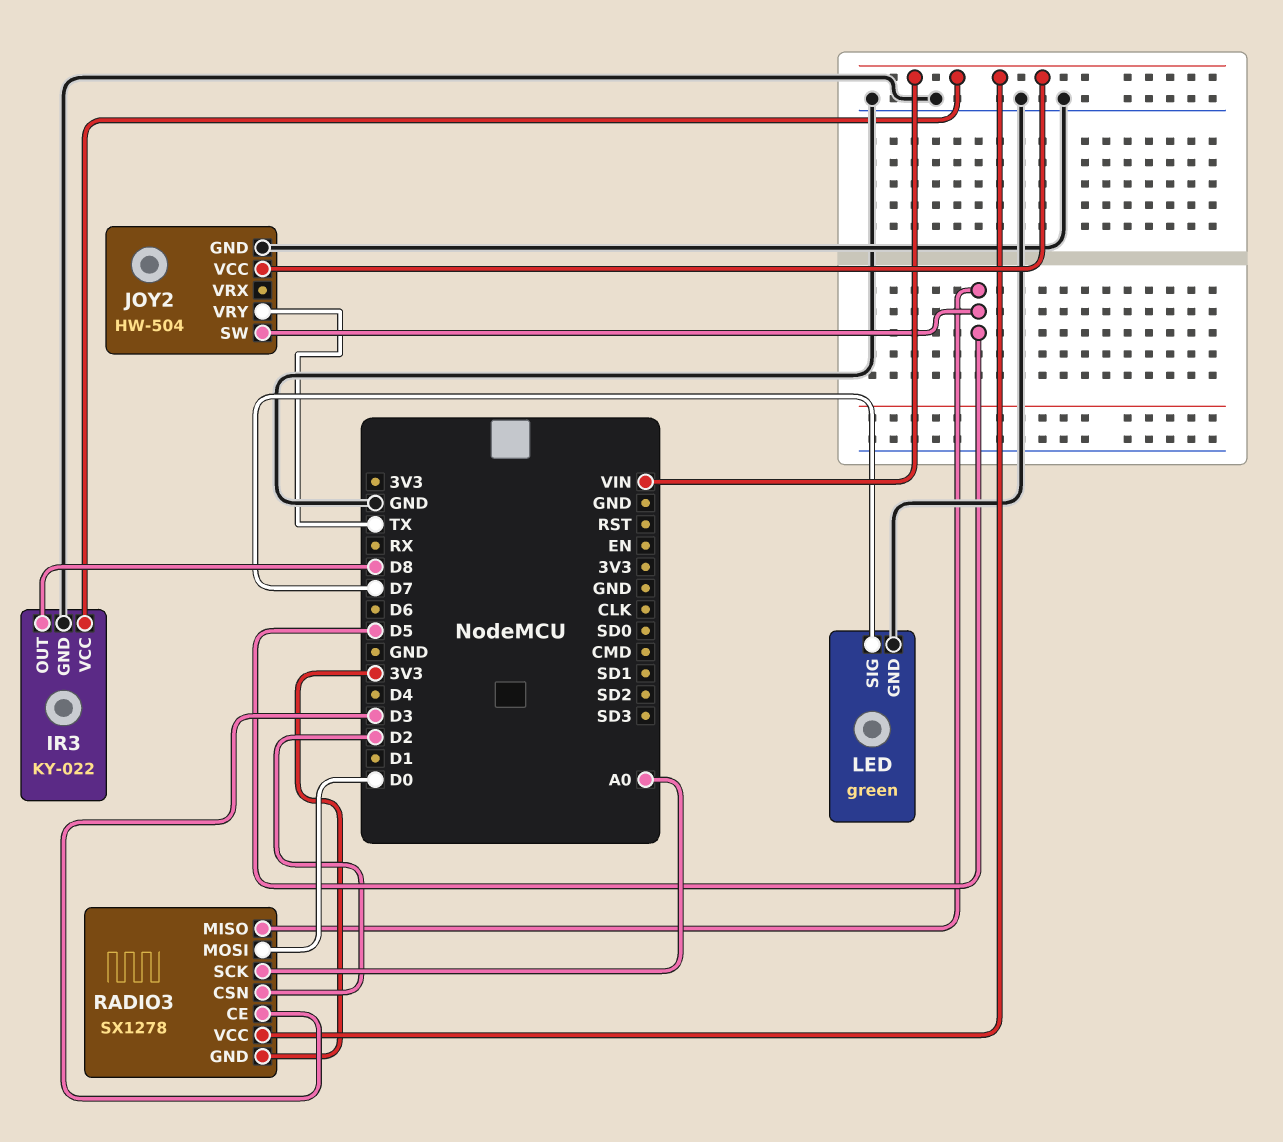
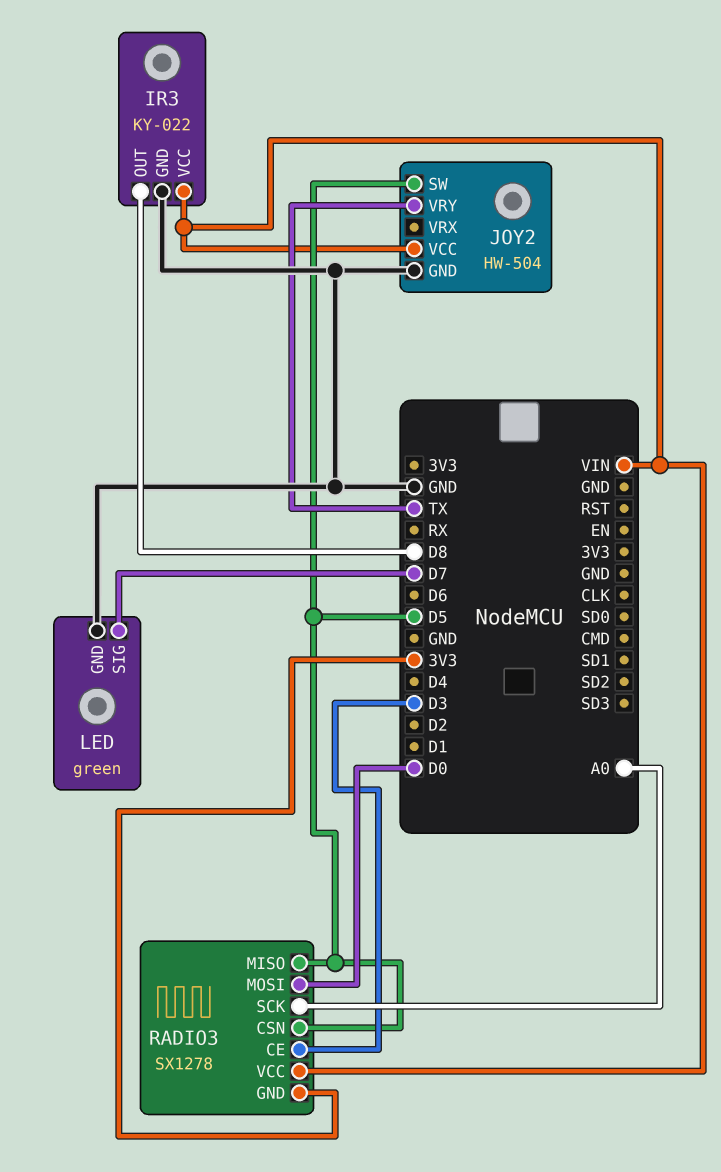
RADIO3 pin CSN: D2 -> D5

